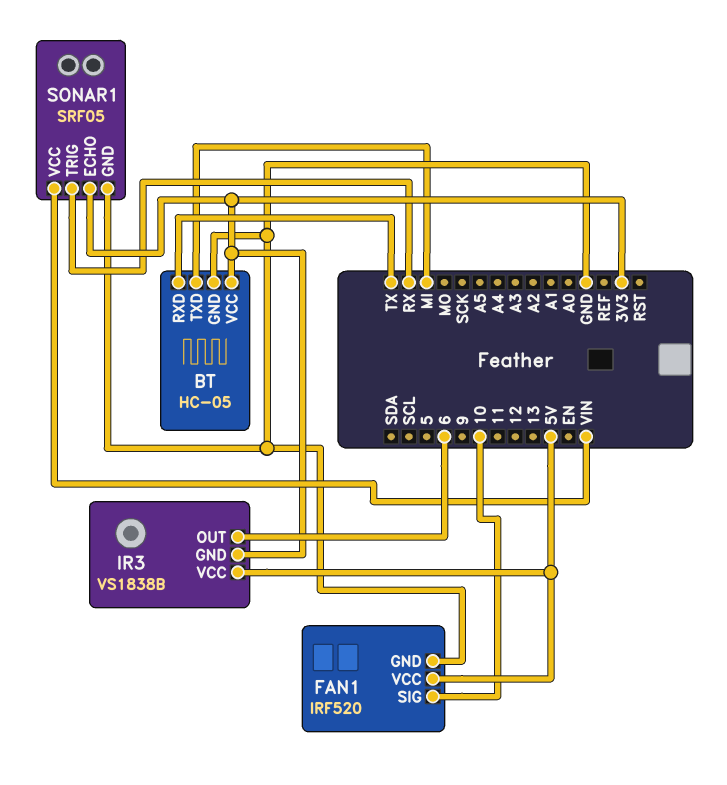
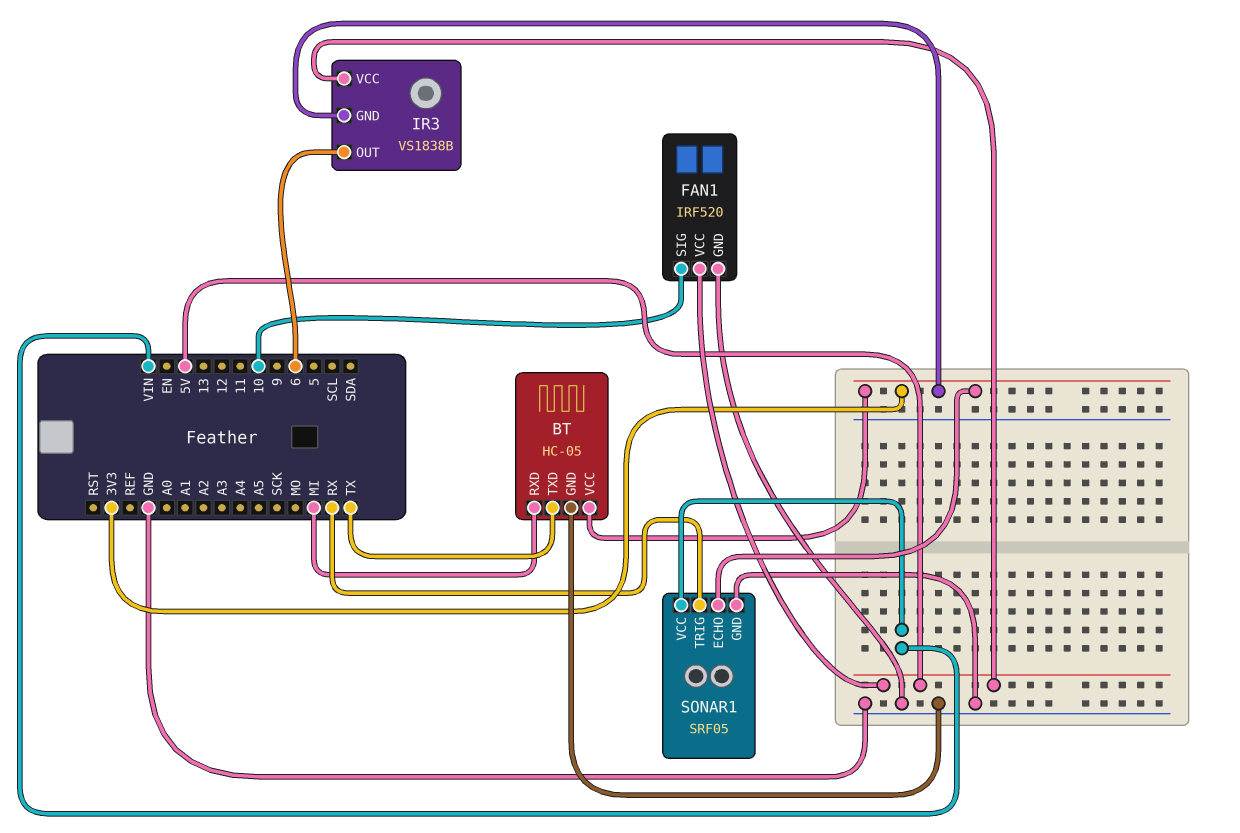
BT pin RXD: TX -> MI
BT pin TXD: MI -> TX

